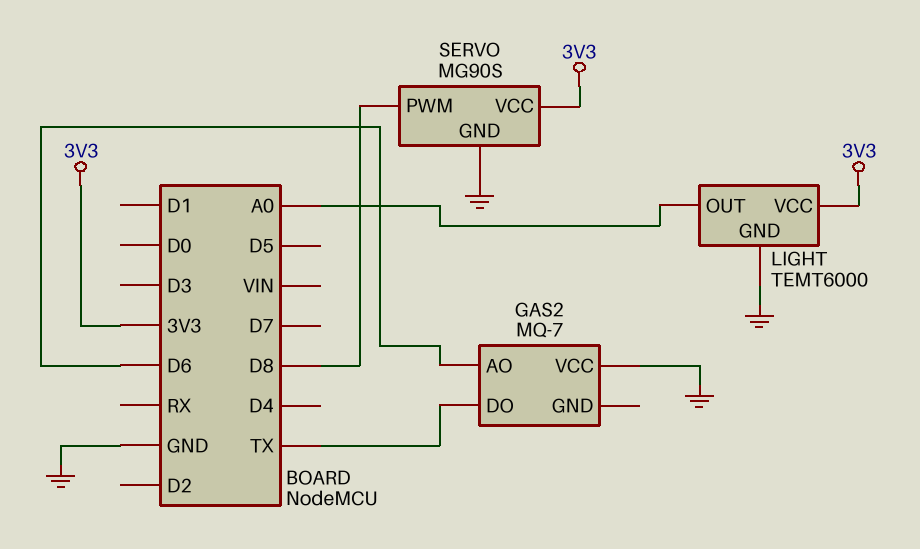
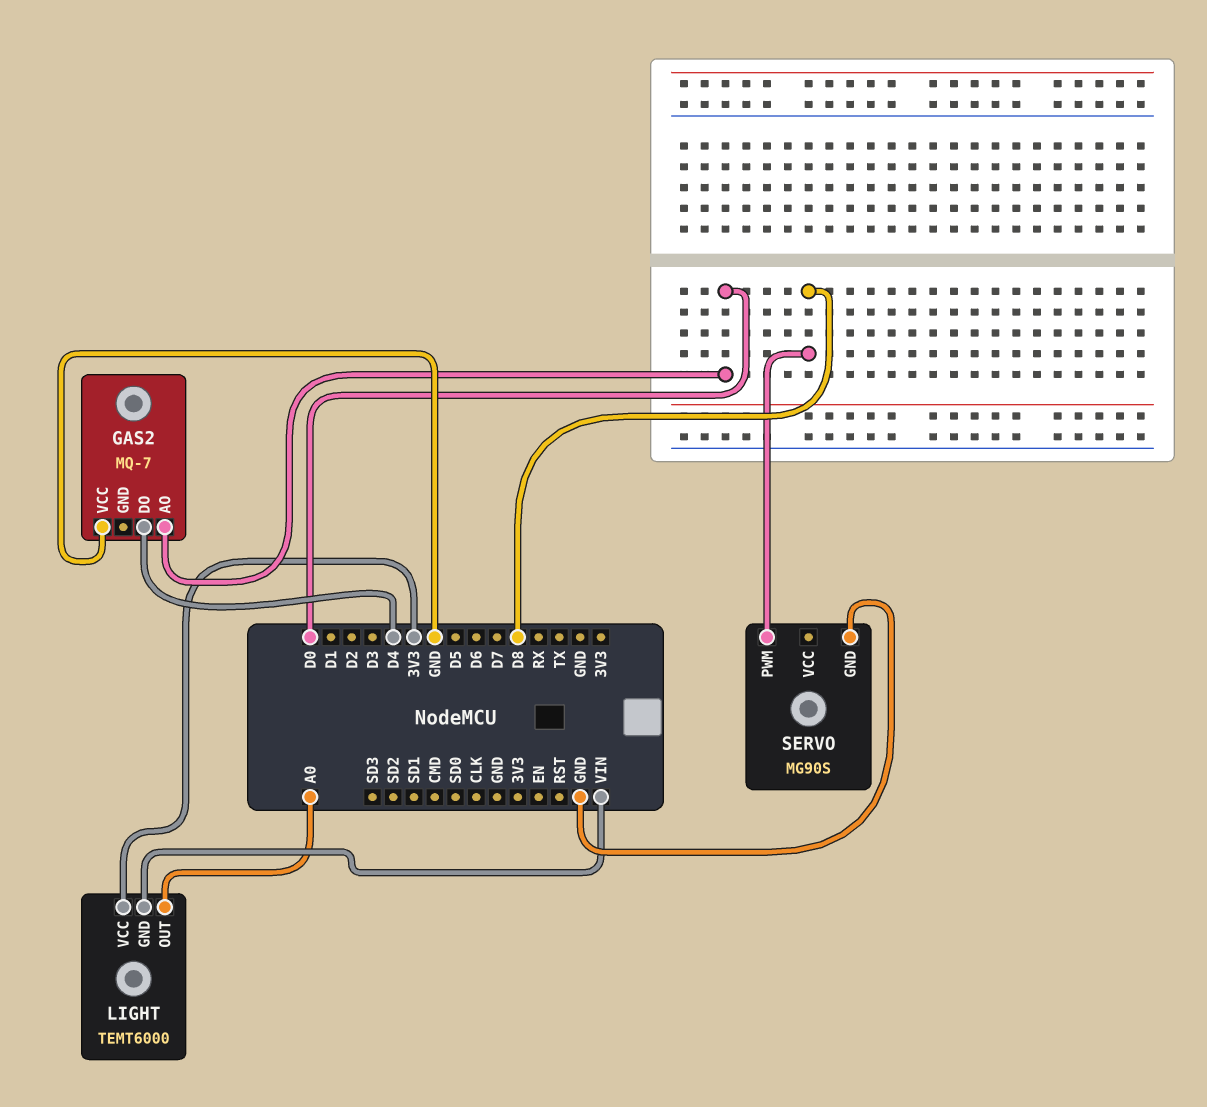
GAS2 pin AO: D6 -> D0
GAS2 pin DO: TX -> D4
LIGHT pin GND: GND -> VIN
SERVO pin VCC: 3V3 -> none

